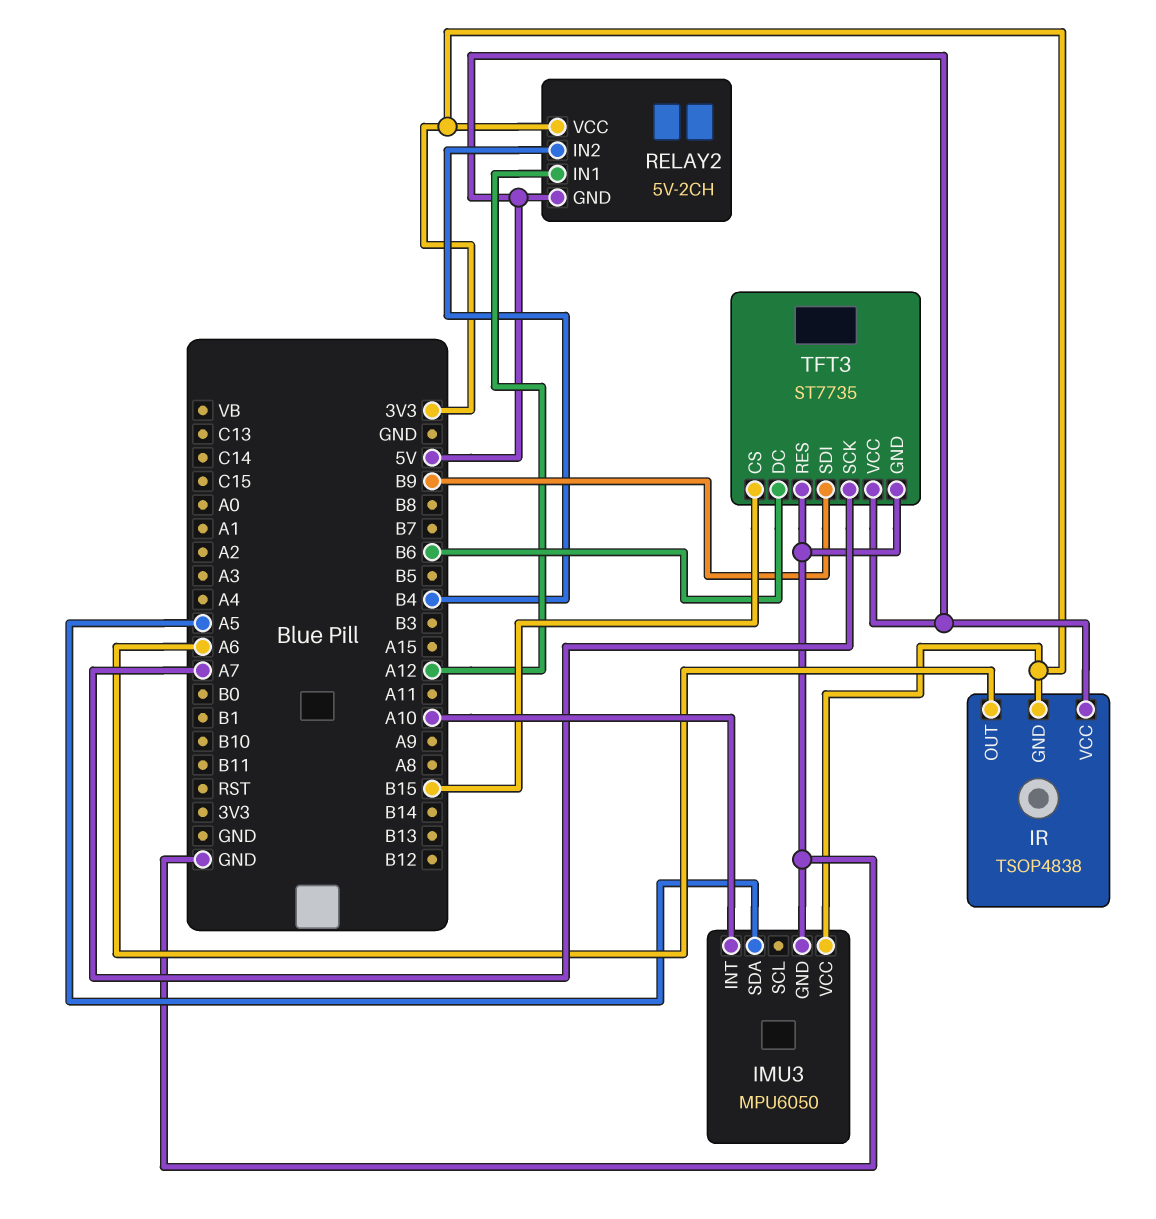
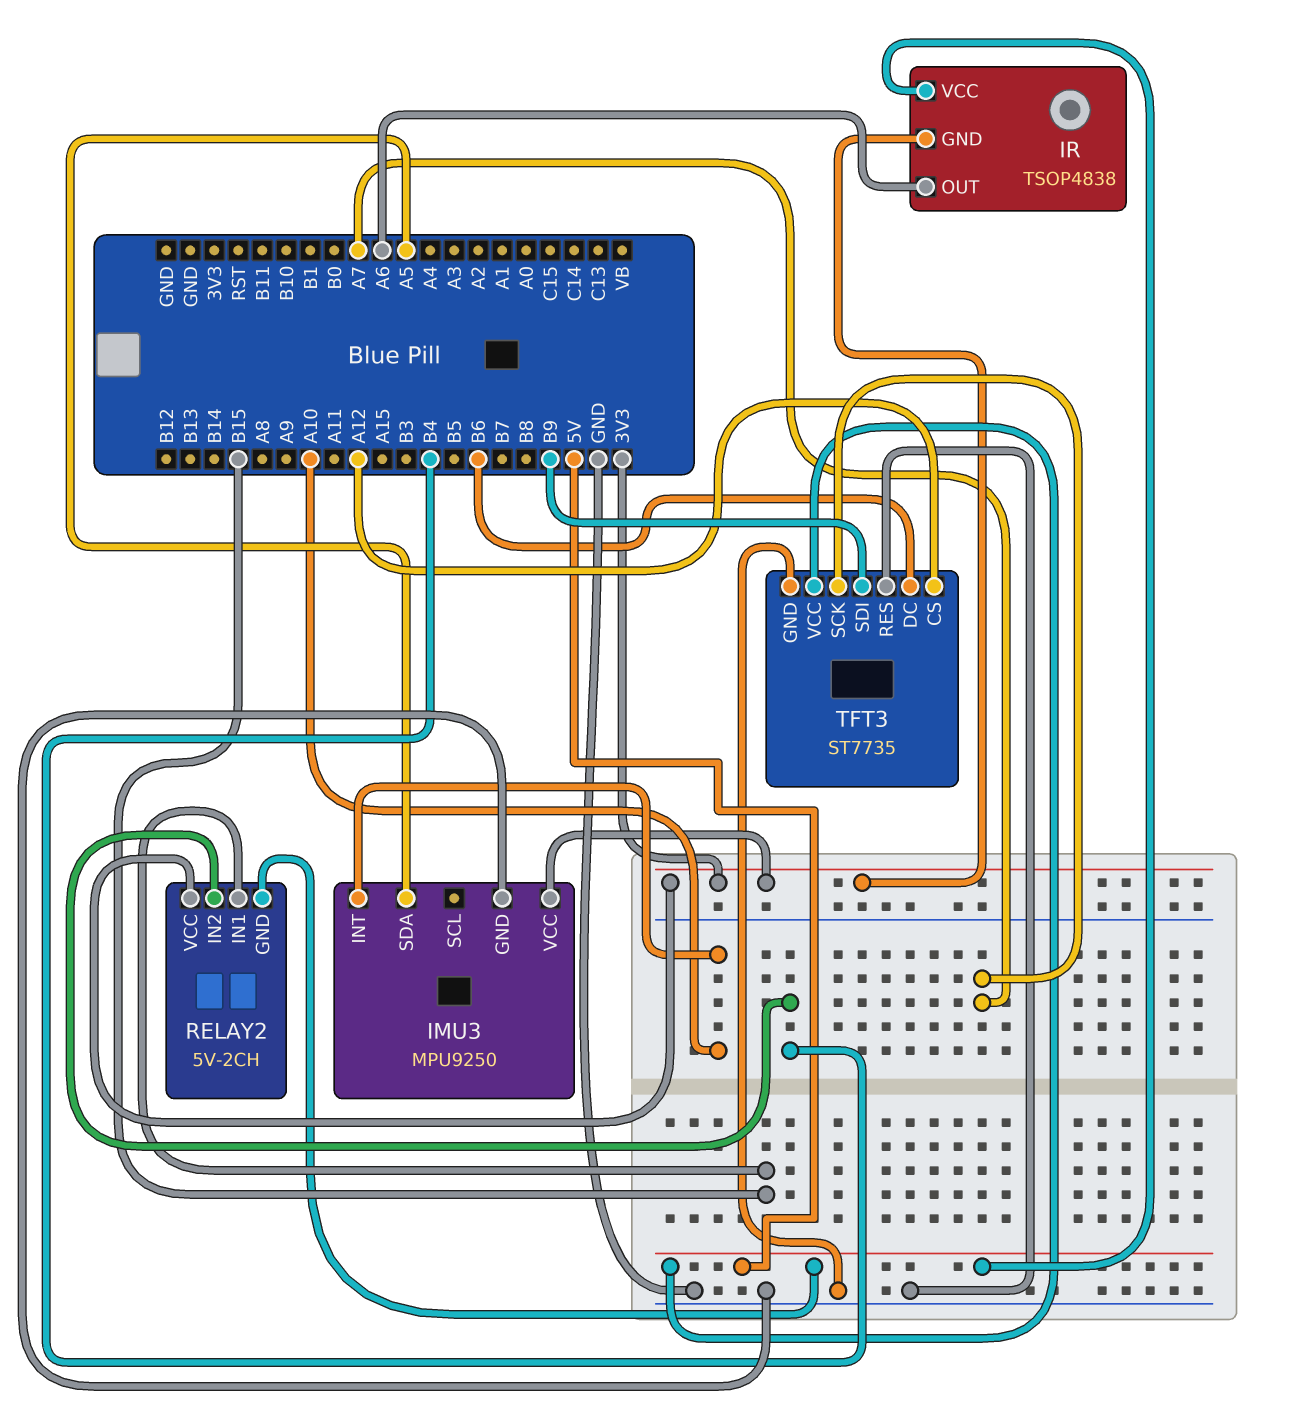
IMU3: MPU6050 -> MPU9250
RELAY2 pin IN1: A12 -> B15
TFT3 pin CS: B15 -> A12

